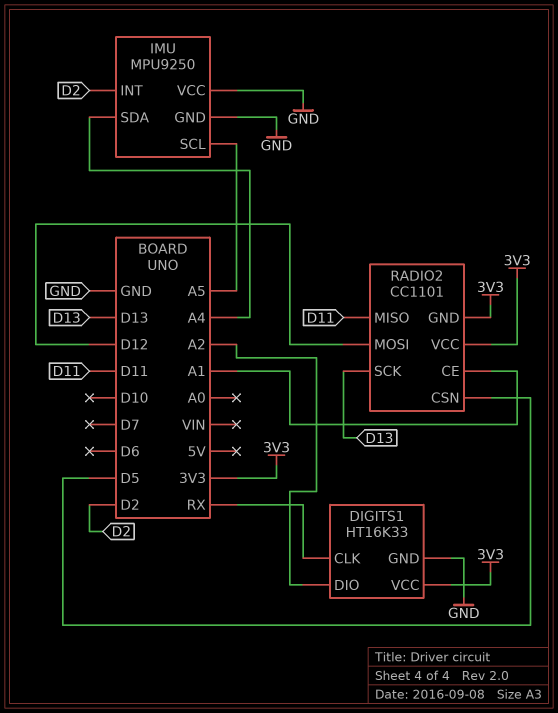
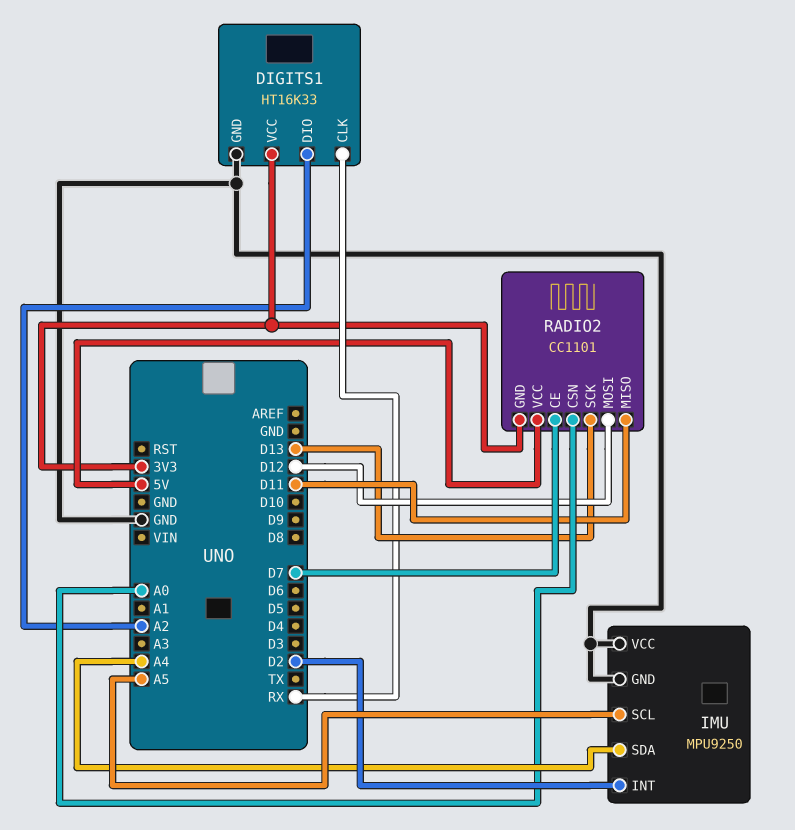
RADIO2 pin CE: A1 -> D7
RADIO2 pin CSN: D5 -> A0
RADIO2 pin VCC: 3V3 -> 5V

